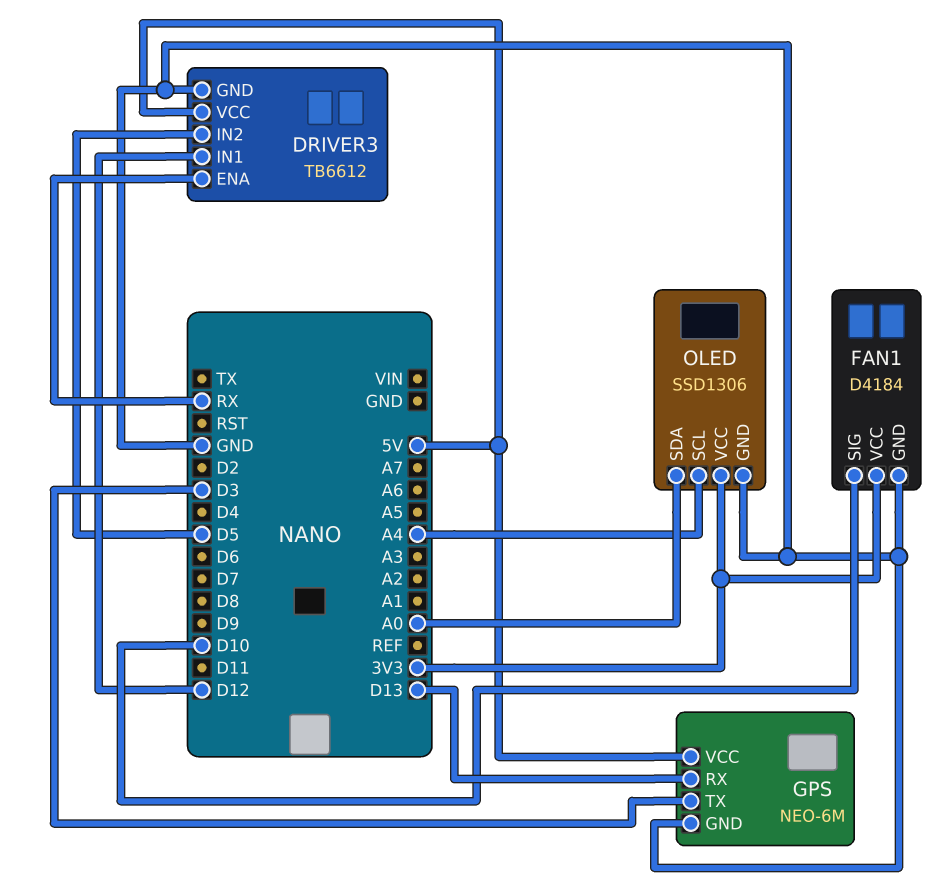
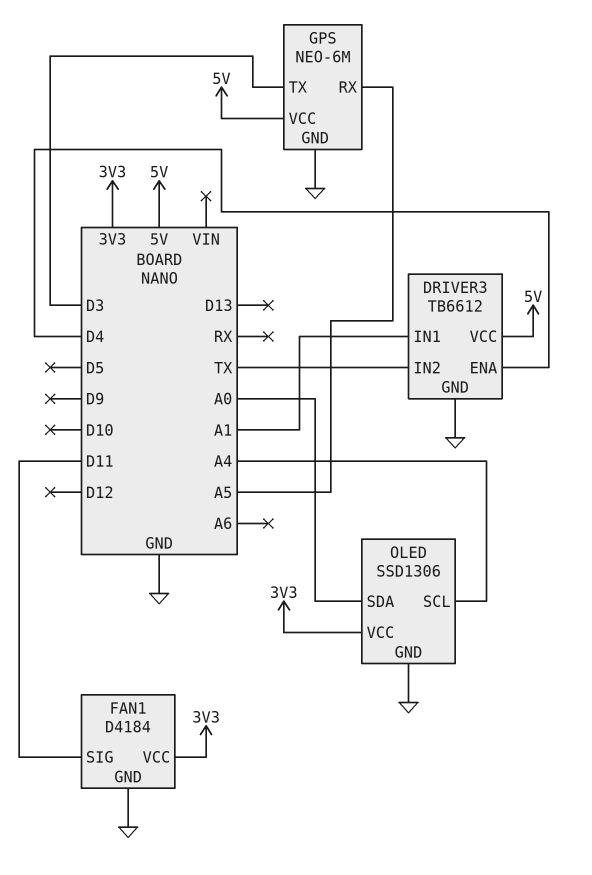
DRIVER3 pin ENA: RX -> D4
DRIVER3 pin IN1: D12 -> A1
DRIVER3 pin IN2: D5 -> TX
FAN1 pin SIG: D10 -> D11
GPS pin RX: D13 -> A5

